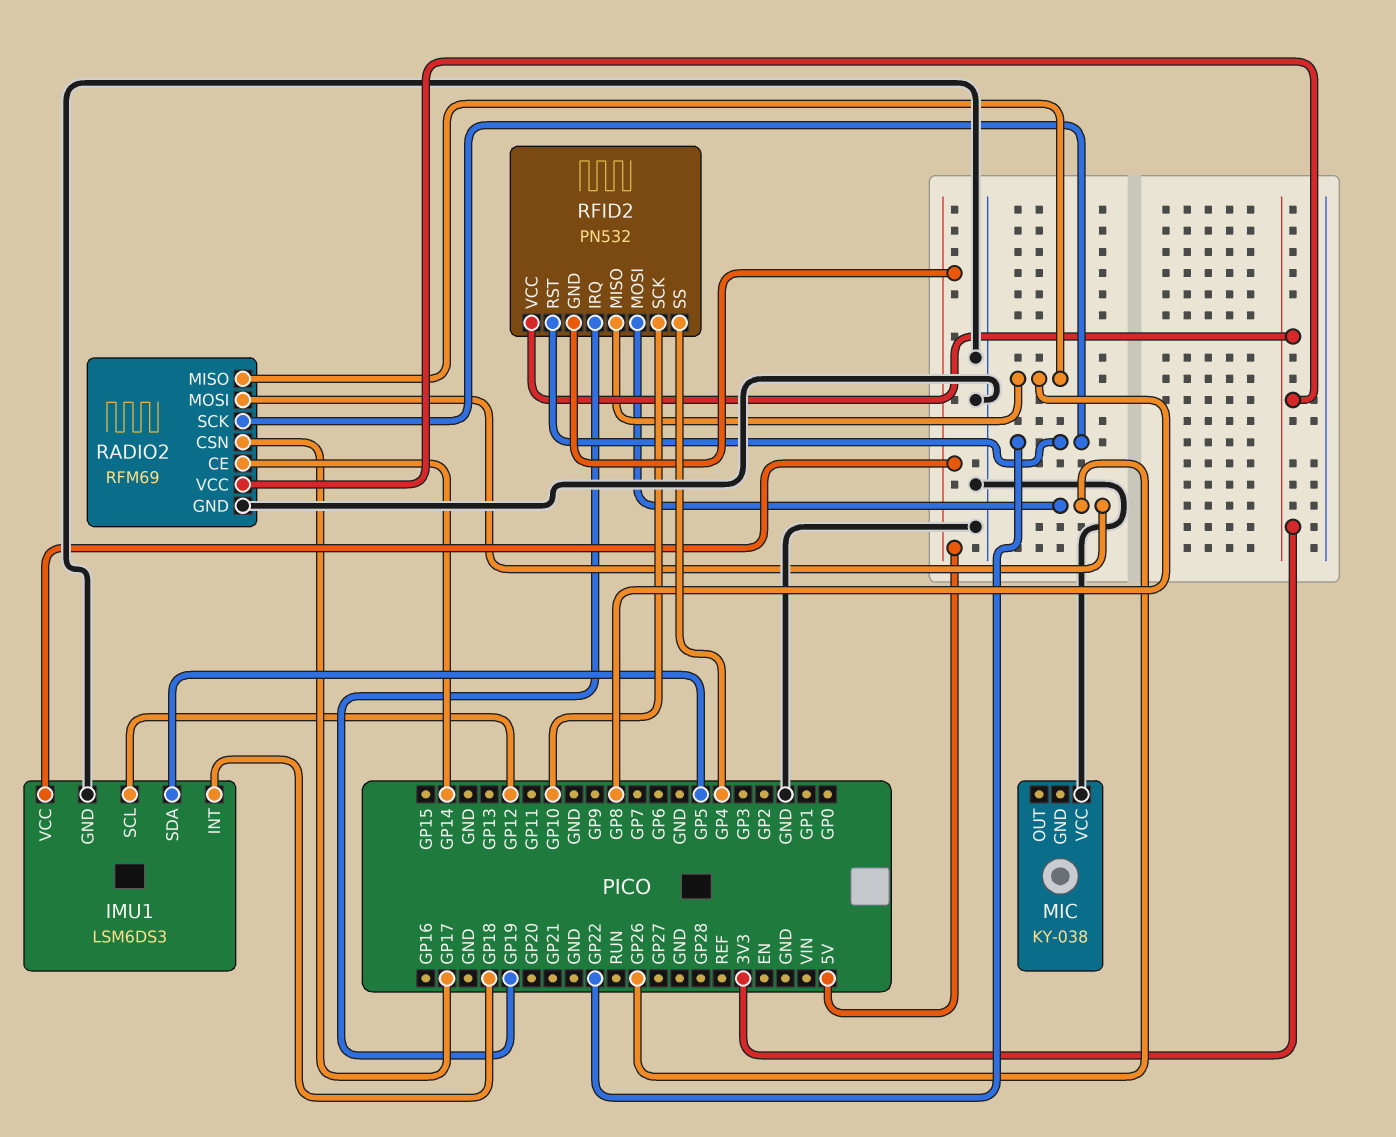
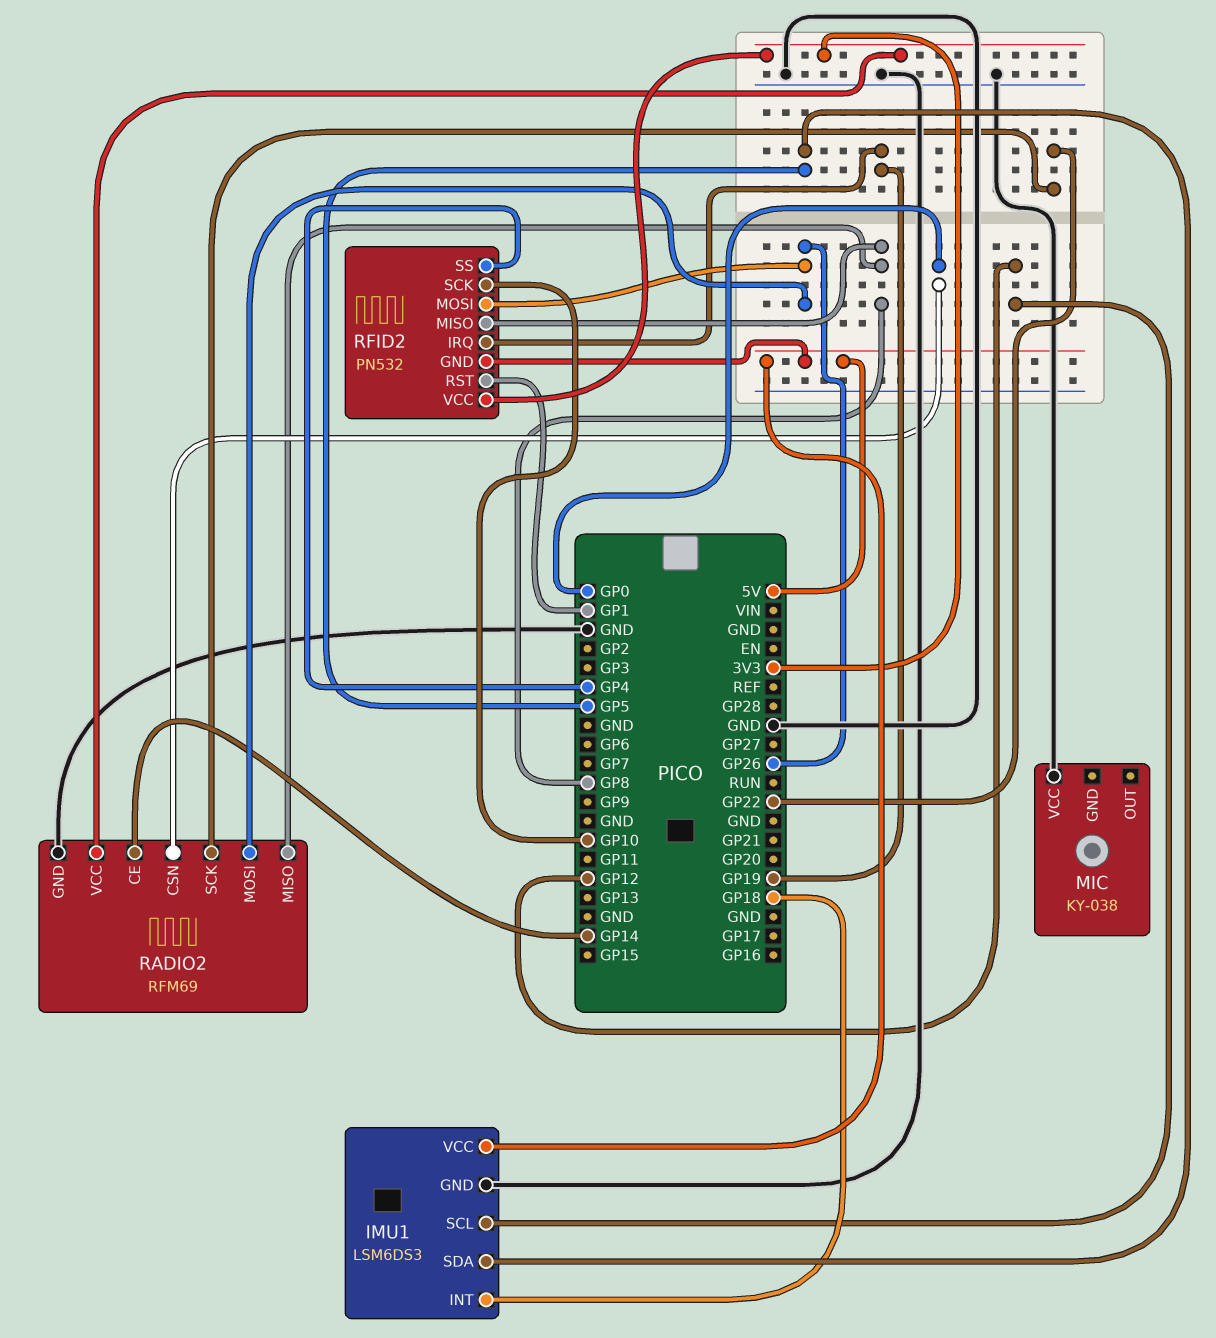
RADIO2 pin CSN: GP17 -> GP0
RFID2 pin RST: GP22 -> GP1

